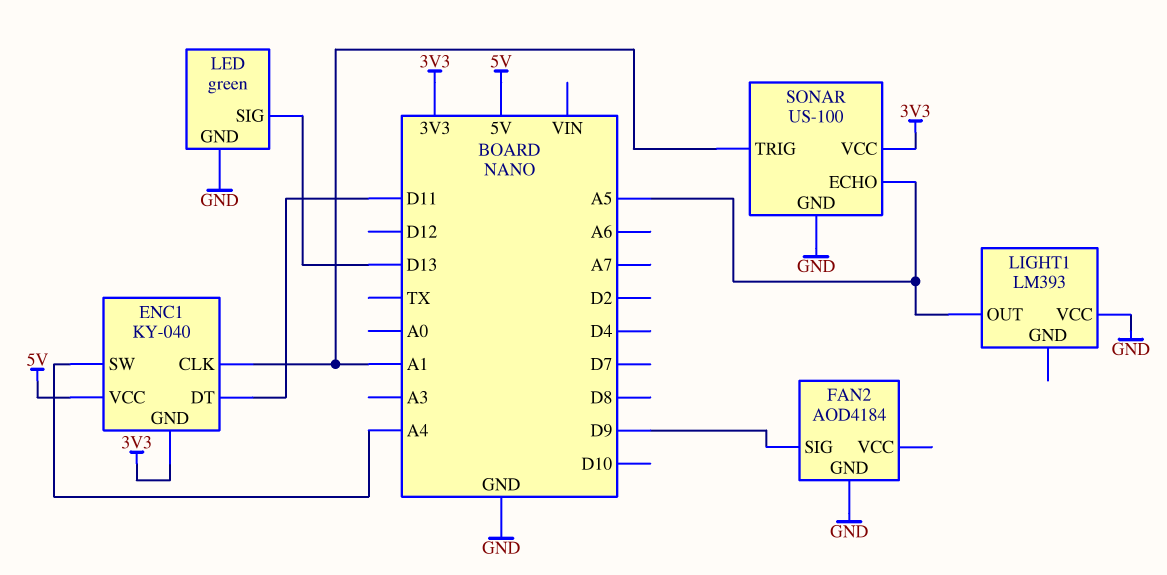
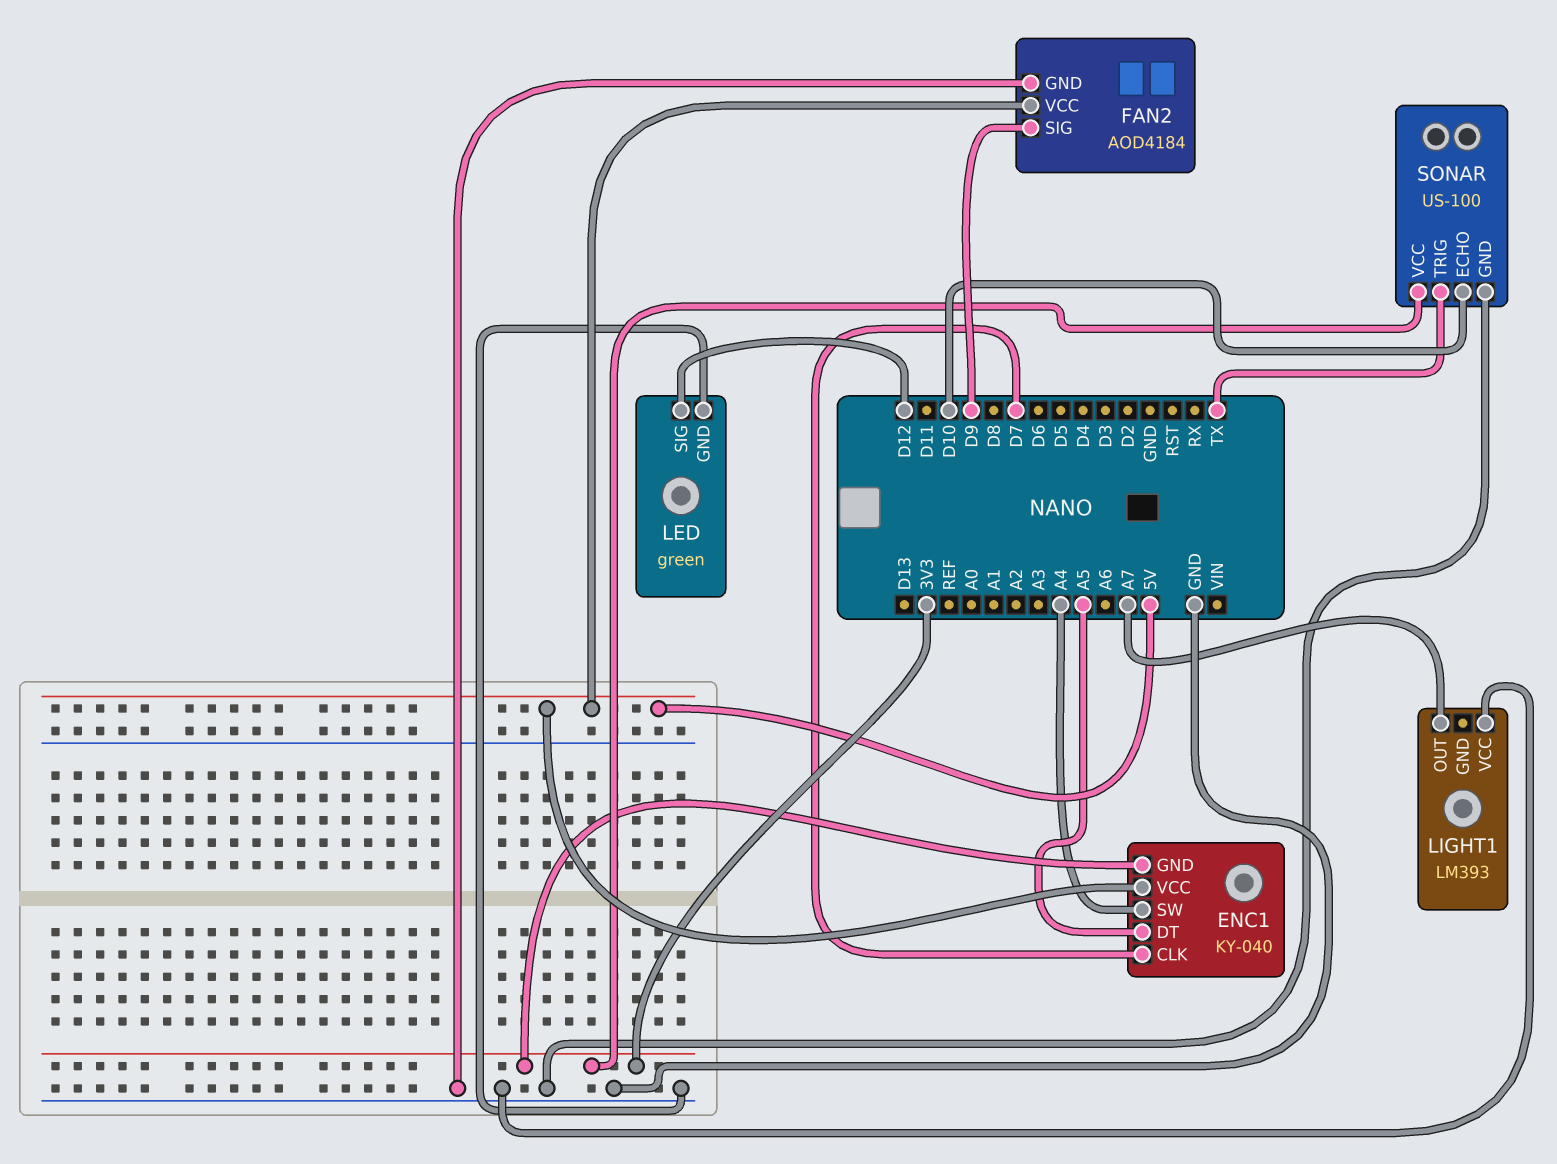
ENC1 pin CLK: A1 -> D7
ENC1 pin DT: D11 -> A5
FAN2 pin VCC: none -> 5V
LED pin SIG: D13 -> D12
LIGHT1 pin OUT: A5 -> A7
SONAR pin ECHO: A5 -> D10
SONAR pin TRIG: A1 -> TX

